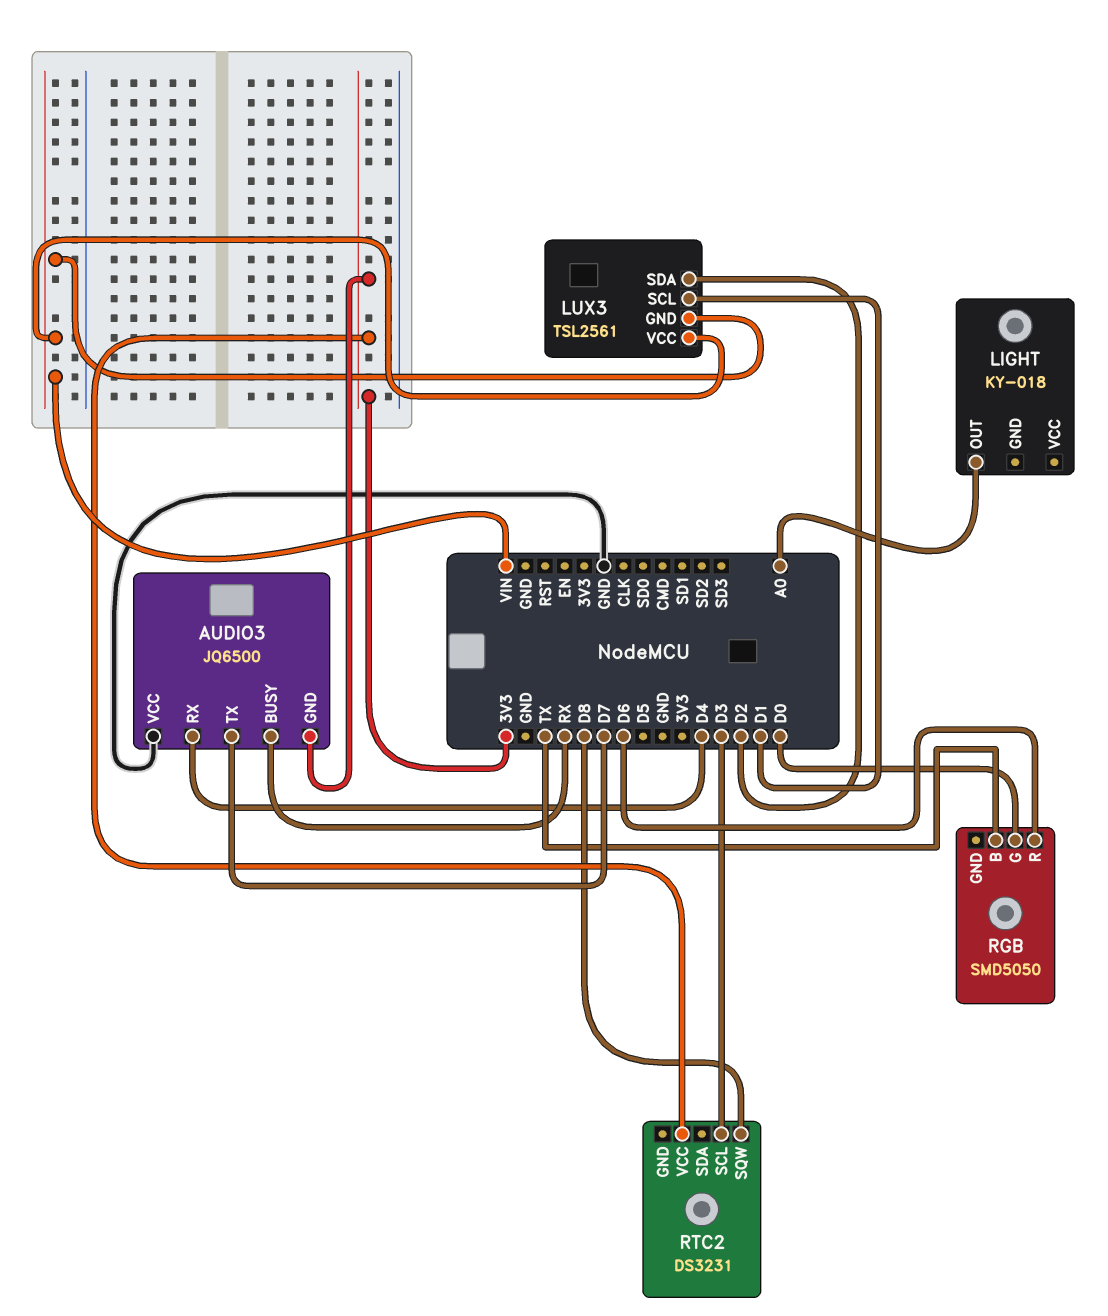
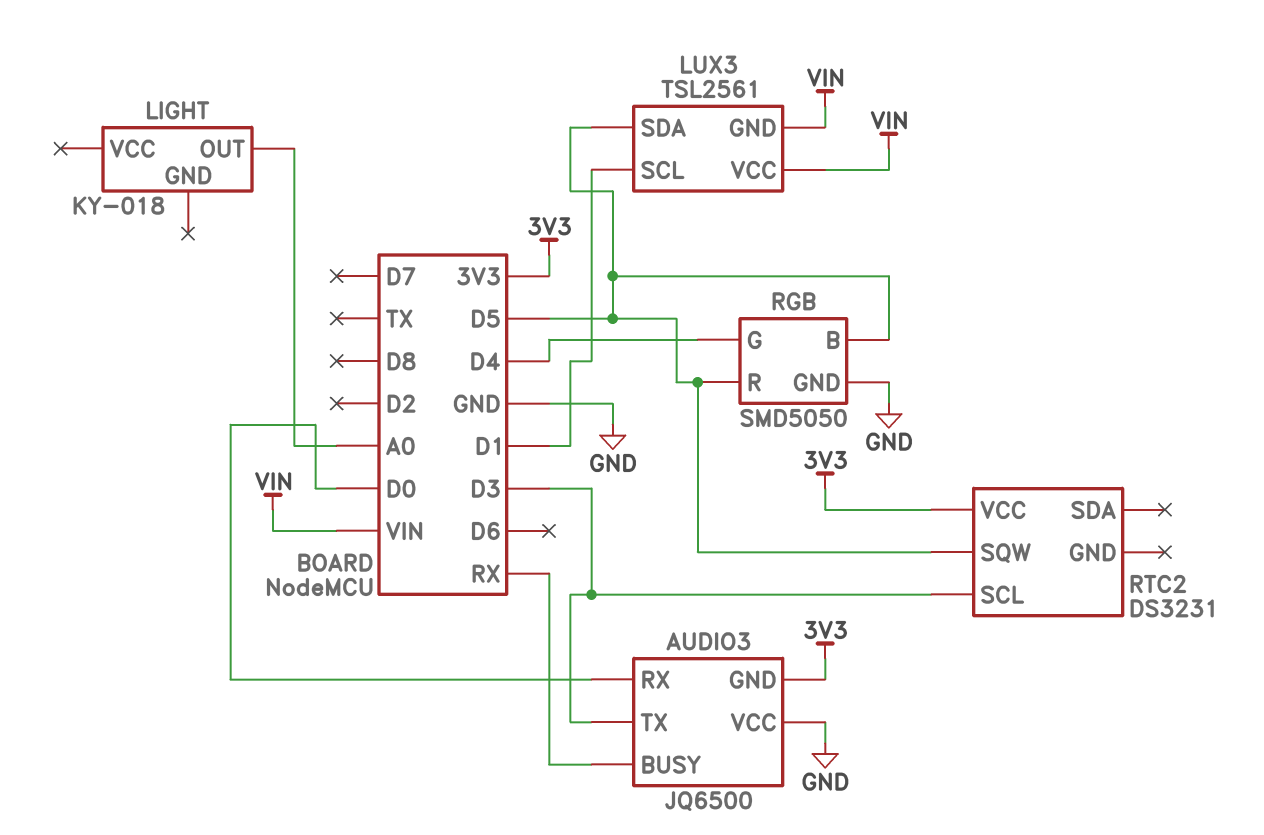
AUDIO3 pin RX: D4 -> D0
AUDIO3 pin TX: D7 -> D3
LUX3 pin SDA: D2 -> D5
RGB pin B: TX -> D5
RGB pin G: D0 -> D4
RGB pin GND: none -> GND
RGB pin R: D6 -> D5
RTC2 pin SQW: D8 -> D5

